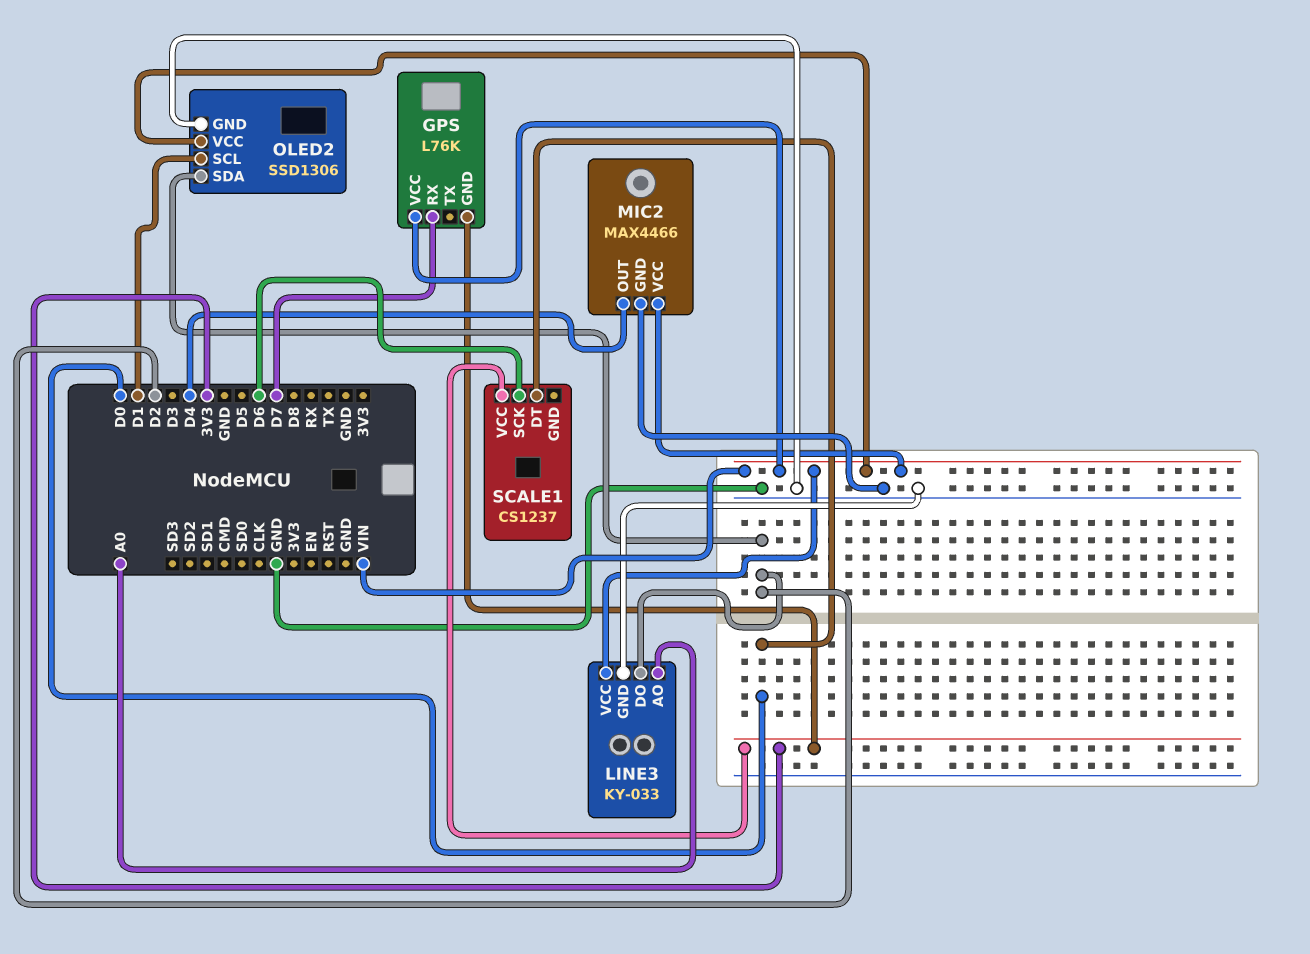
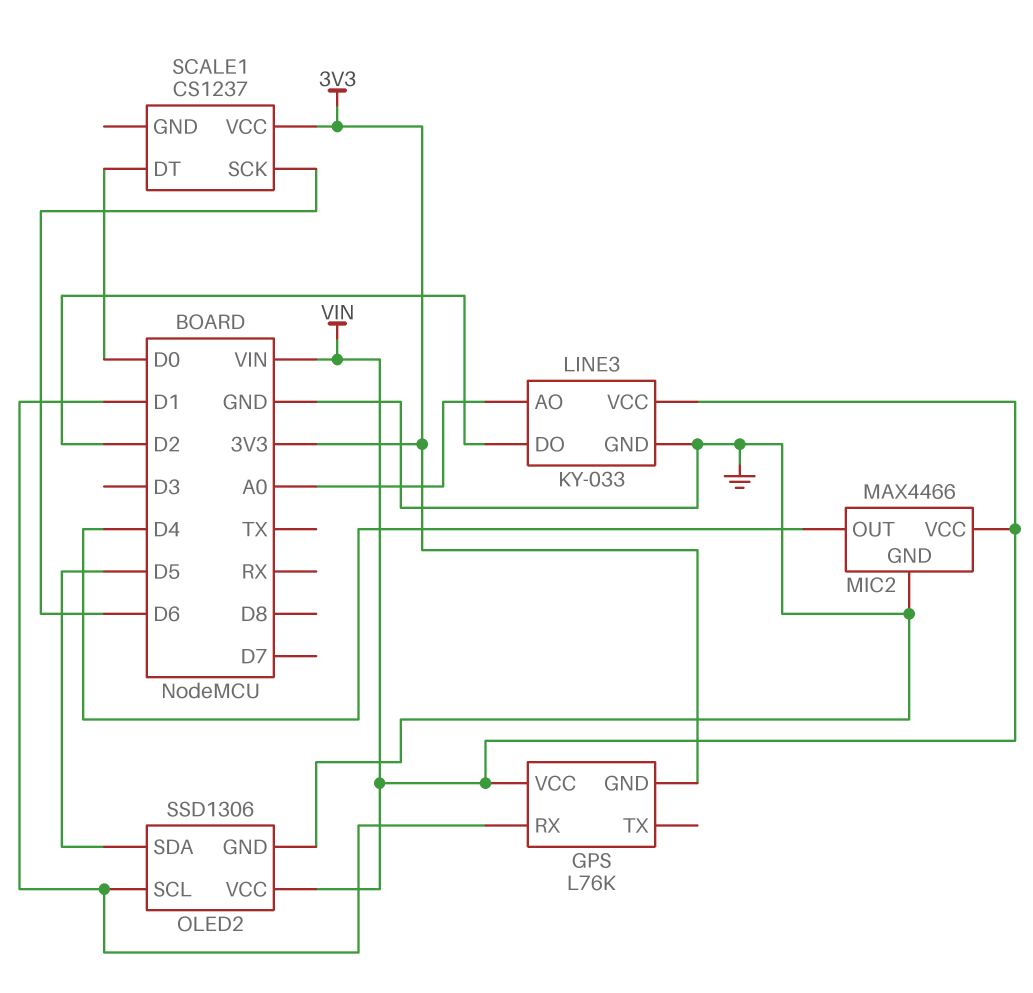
GPS pin RX: D7 -> D1
OLED2 pin SDA: D2 -> D5

